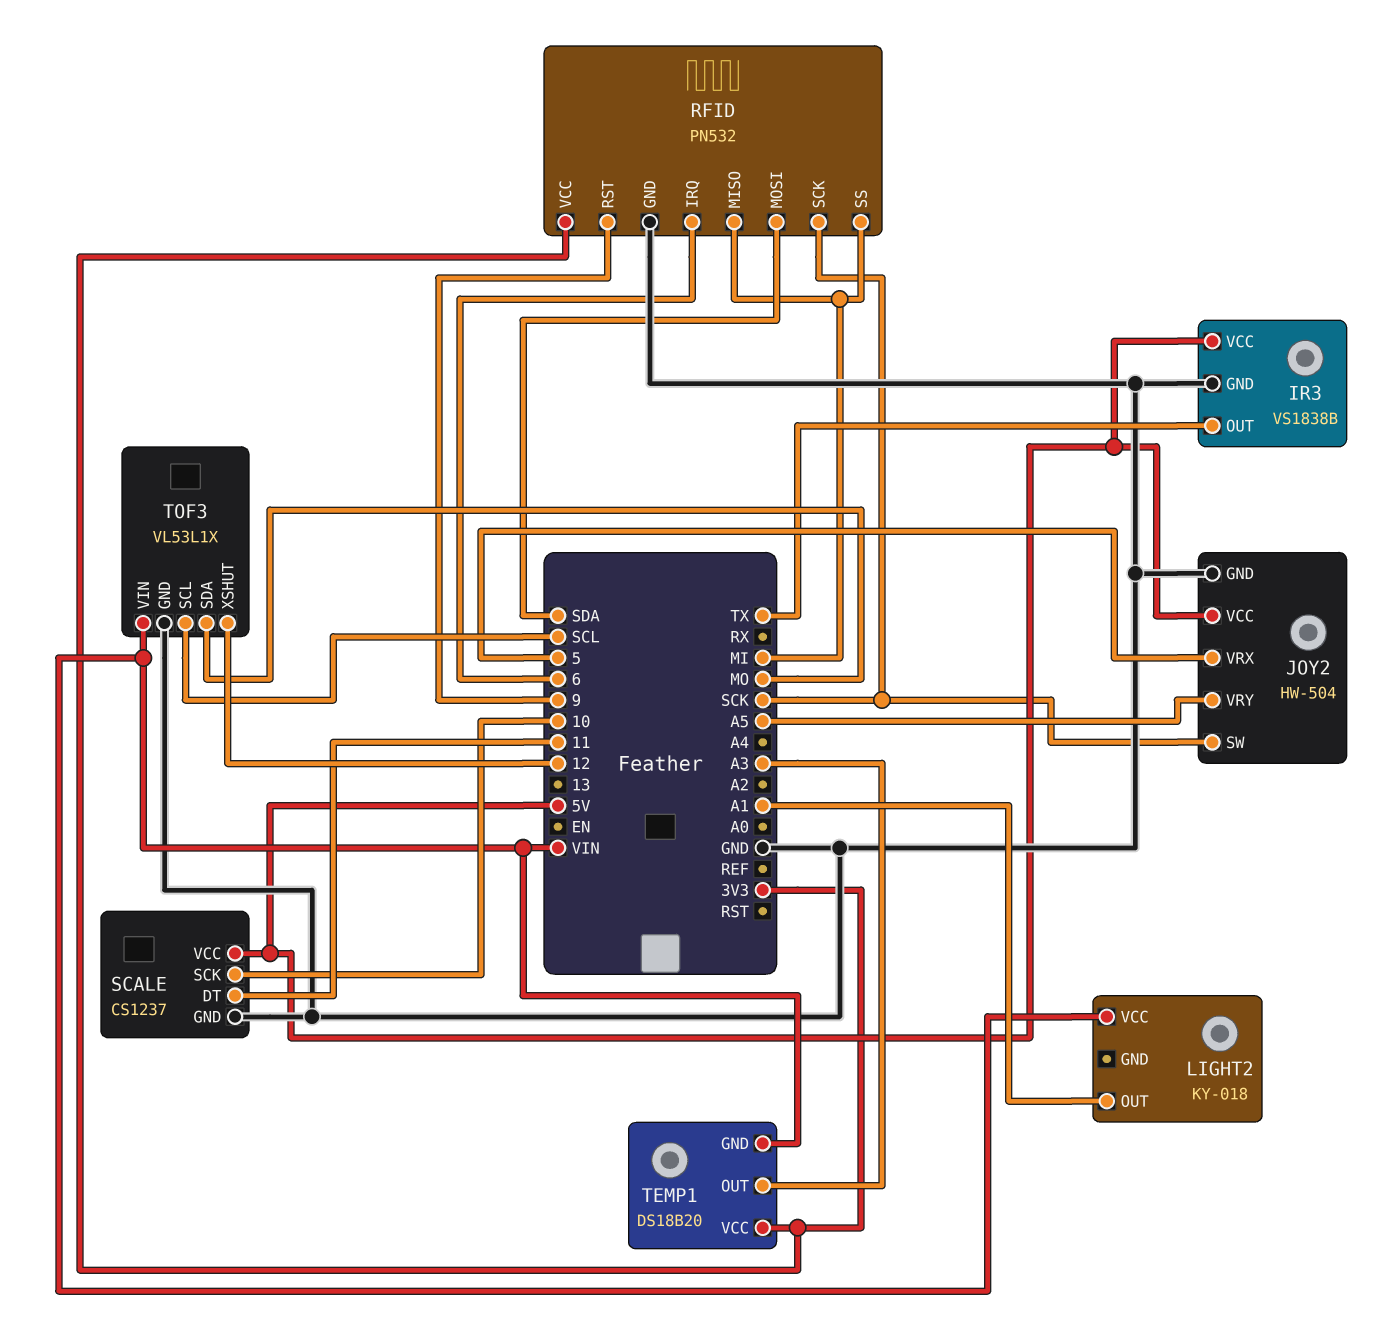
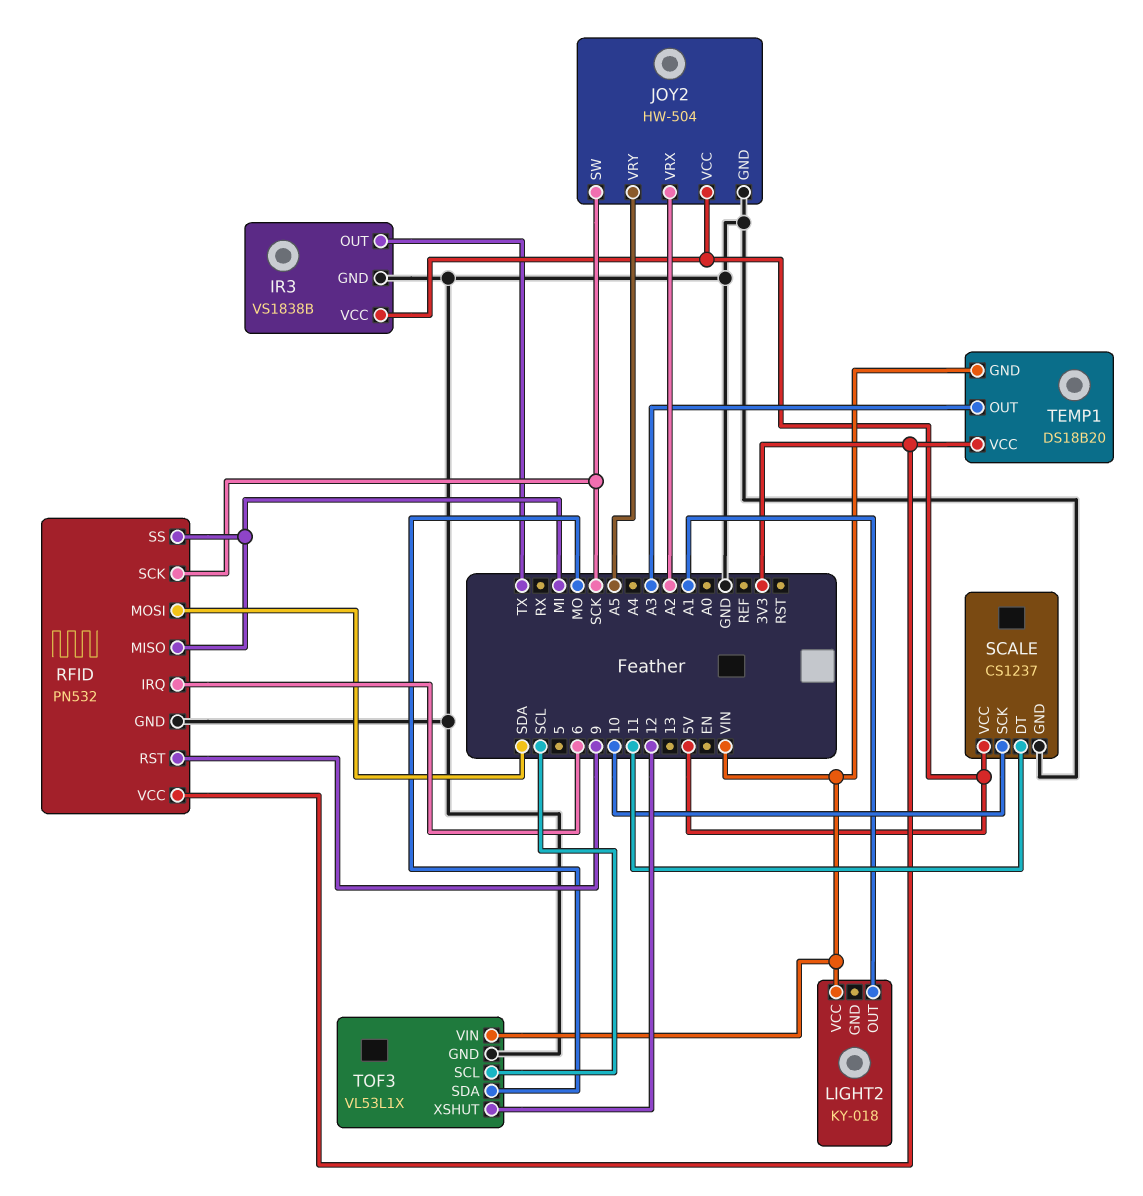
JOY2 pin VRX: 5 -> A2

